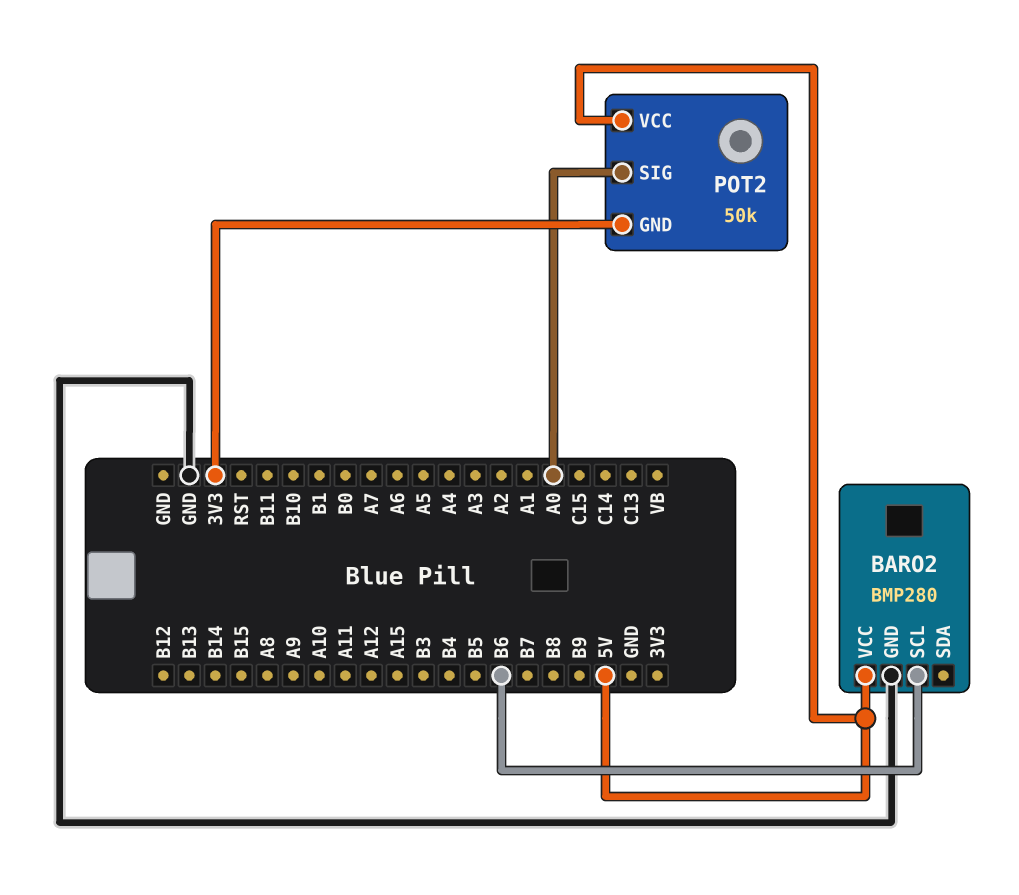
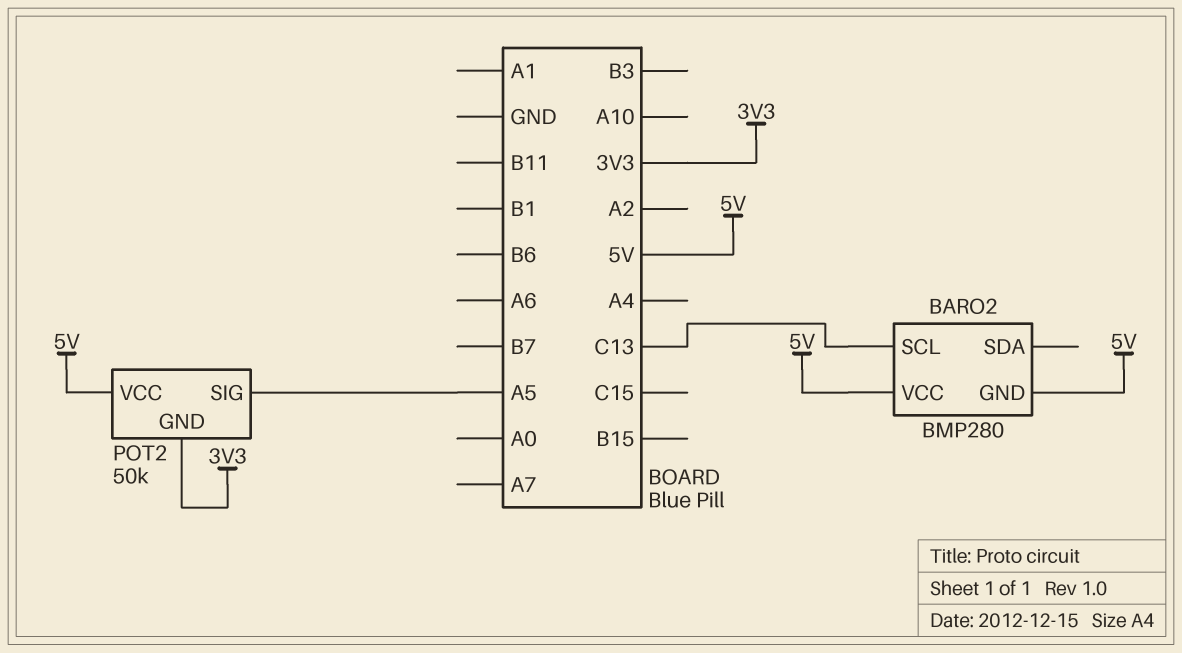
BARO2 pin GND: GND -> 5V
BARO2 pin SCL: B6 -> C13
POT2 pin SIG: A0 -> A5

